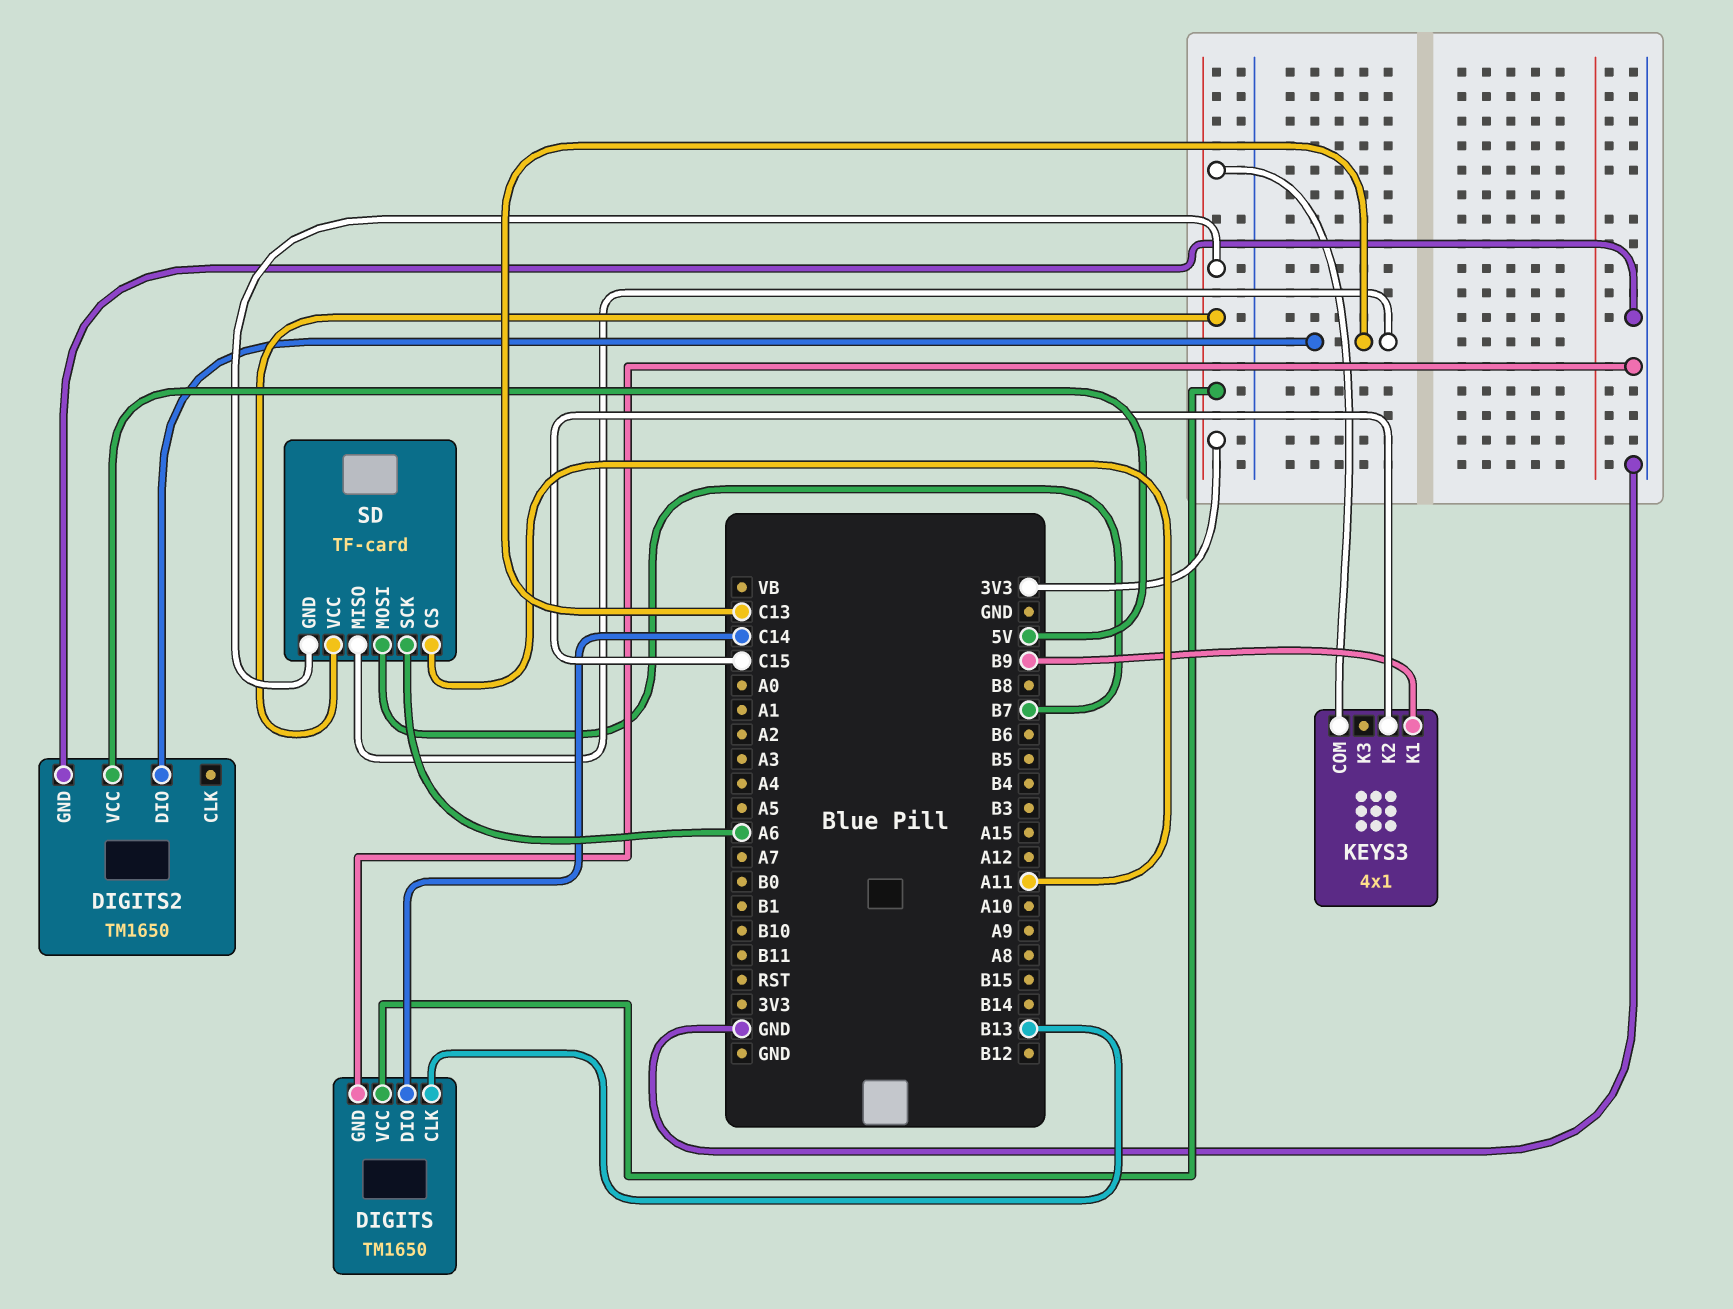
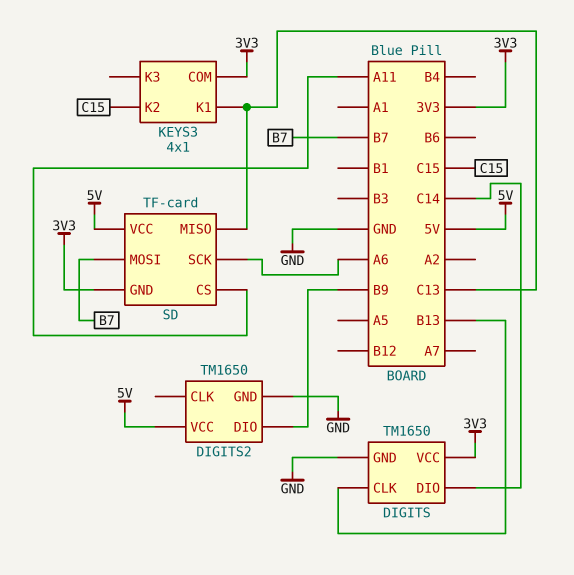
DIGITS2 pin DIO: C13 -> B9
KEYS3 pin K1: B9 -> C13
SD pin VCC: 3V3 -> 5V

